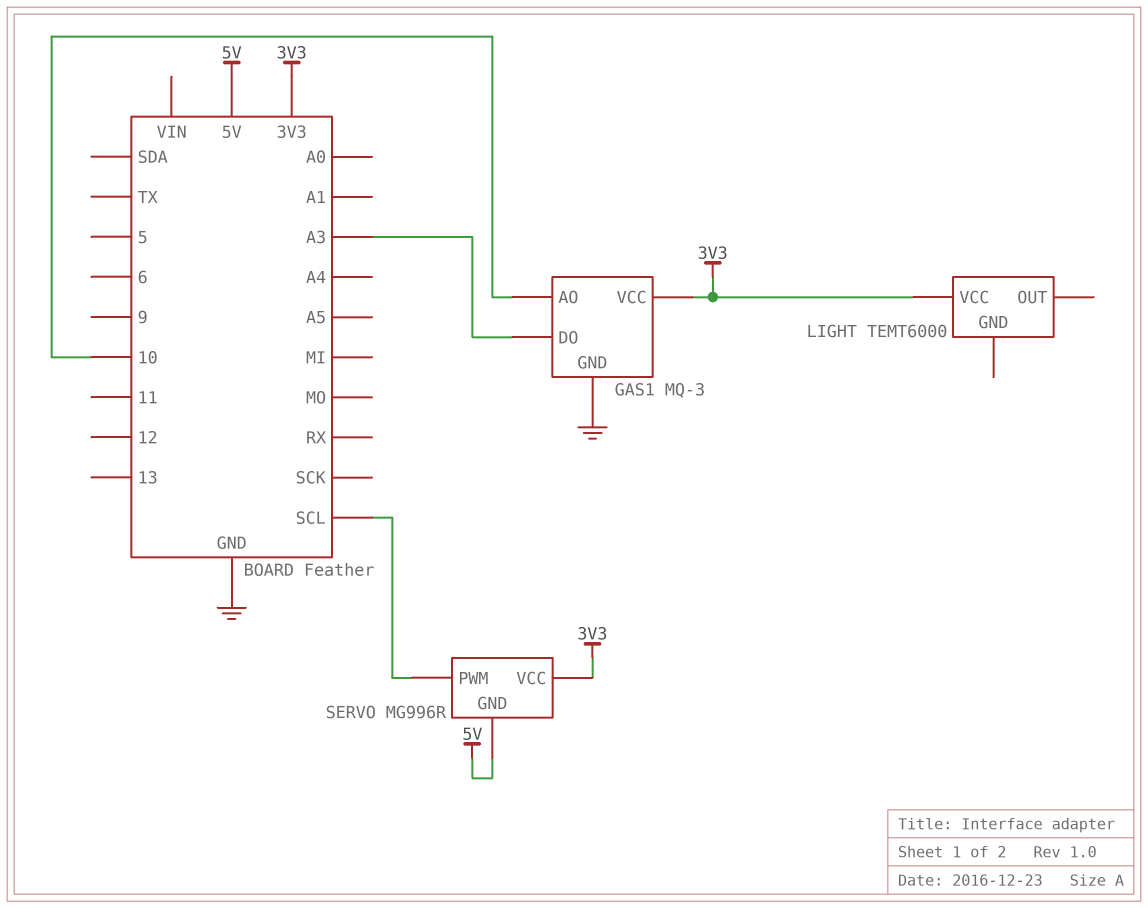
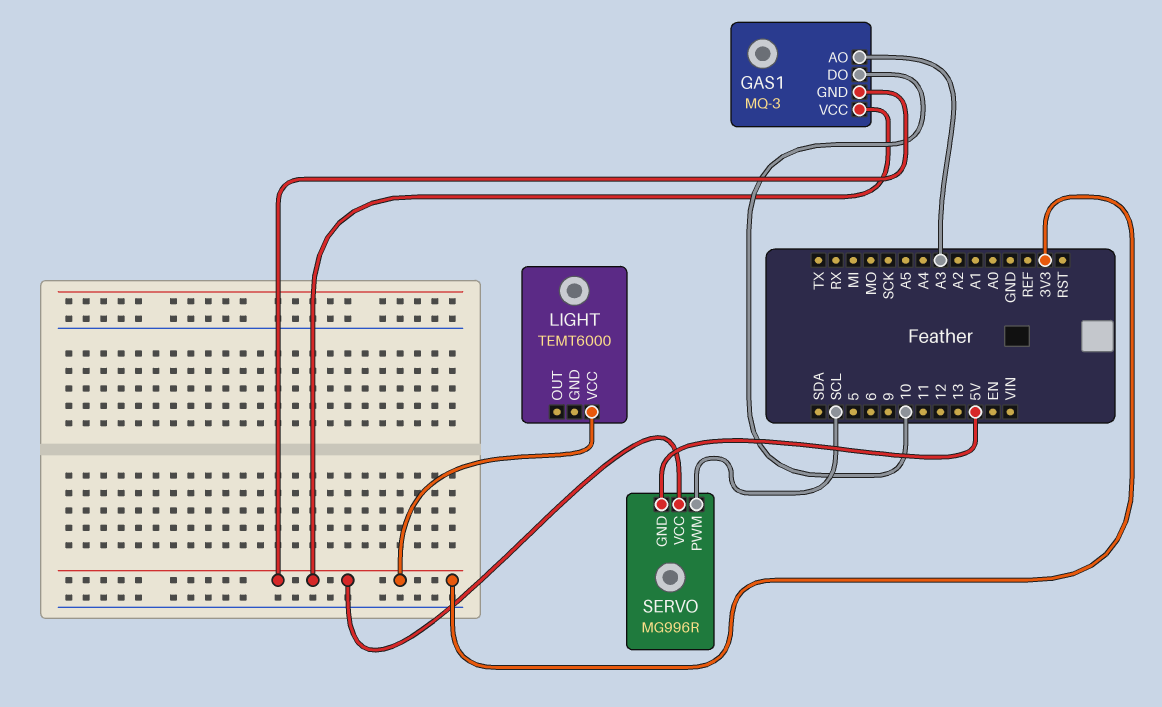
GAS1 pin AO: 10 -> A3
GAS1 pin DO: A3 -> 10
GAS1 pin GND: GND -> 3V3

